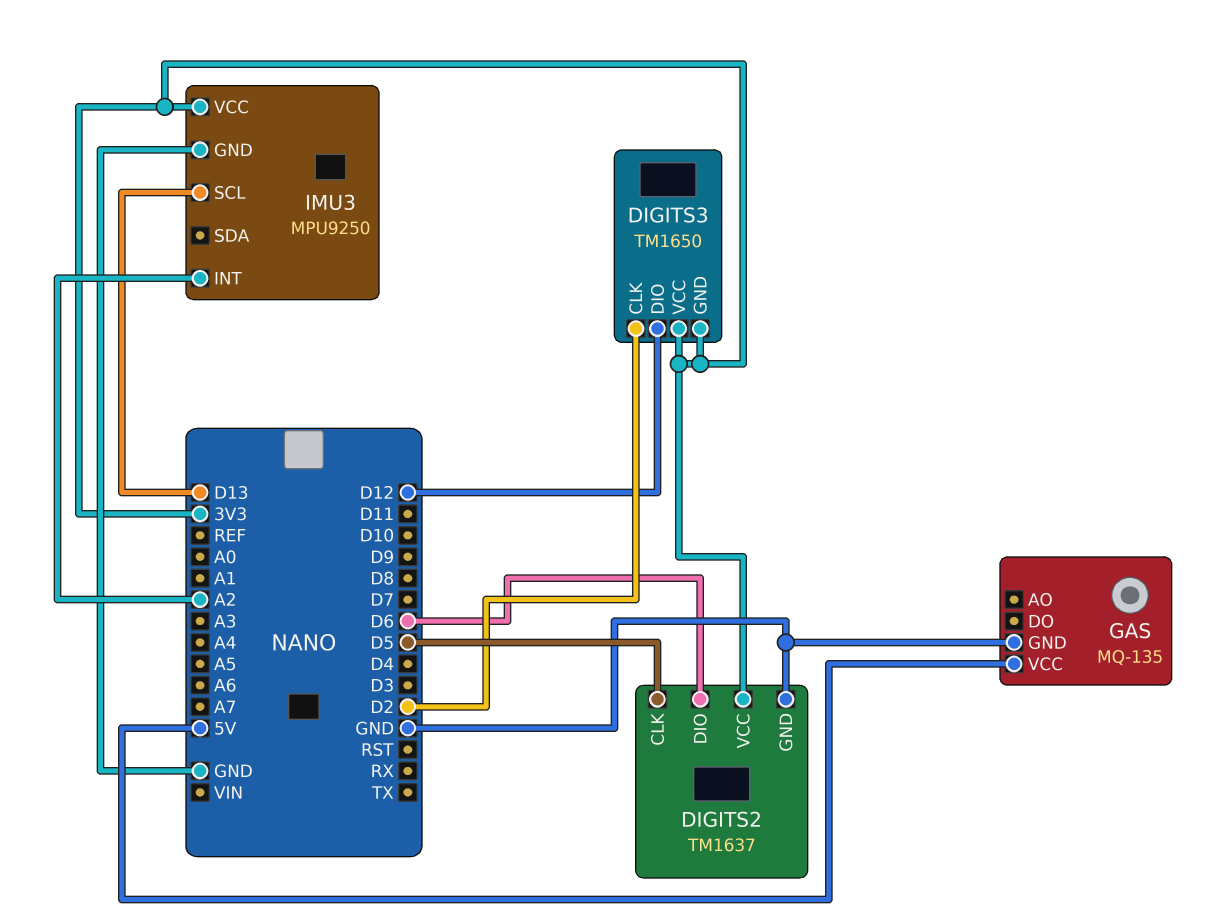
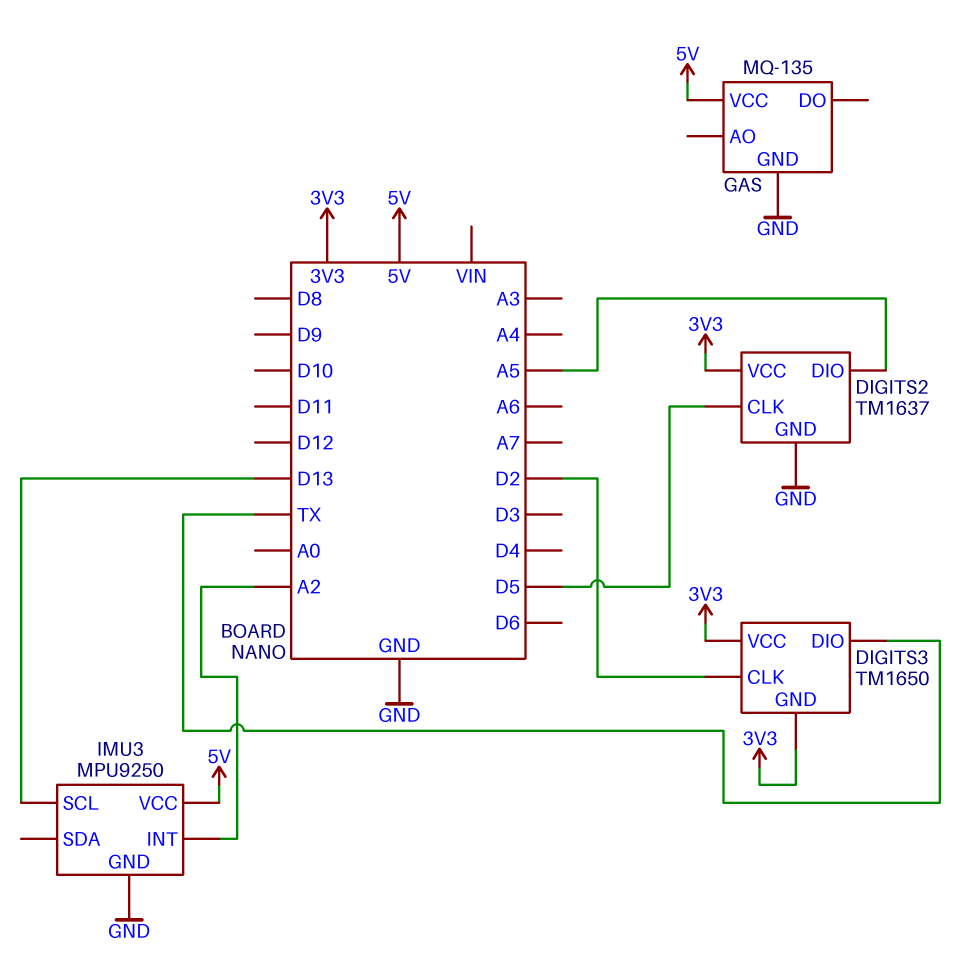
DIGITS2 pin DIO: D6 -> A5
DIGITS3 pin DIO: D12 -> TX
IMU3 pin VCC: 3V3 -> 5V

